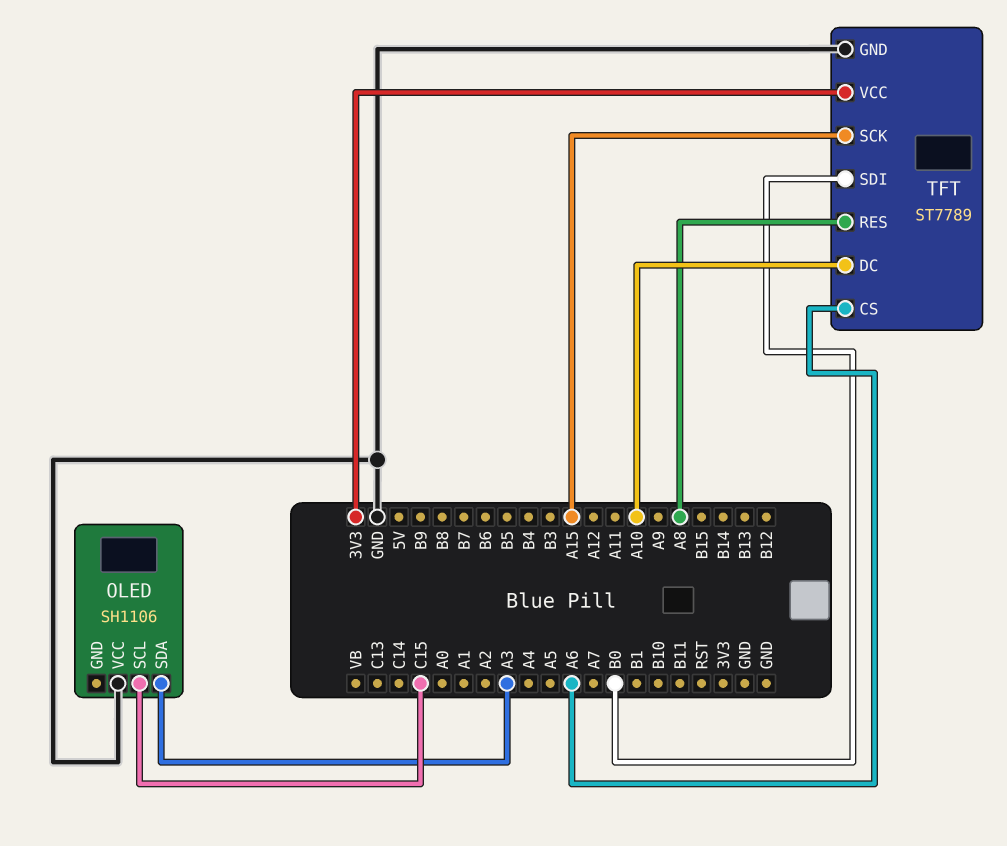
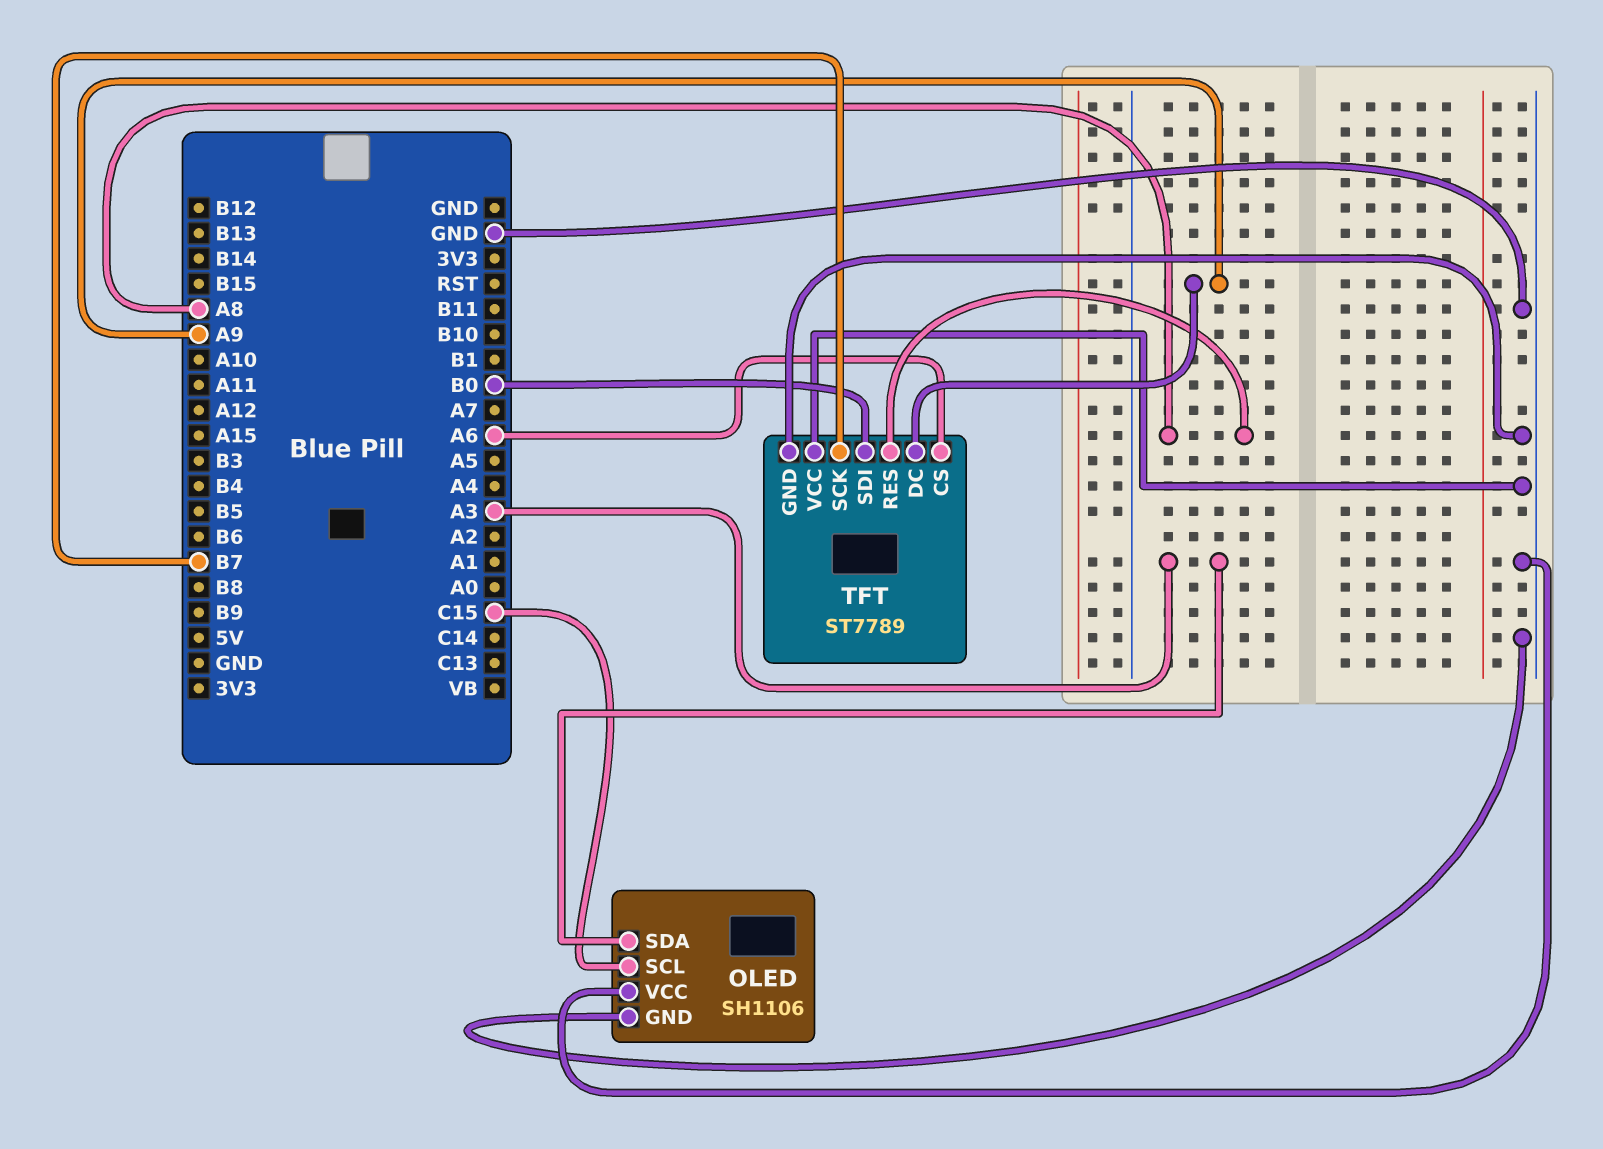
OLED pin GND: none -> GND
TFT pin DC: A10 -> A9
TFT pin SCK: A15 -> B7
TFT pin VCC: 3V3 -> GND

